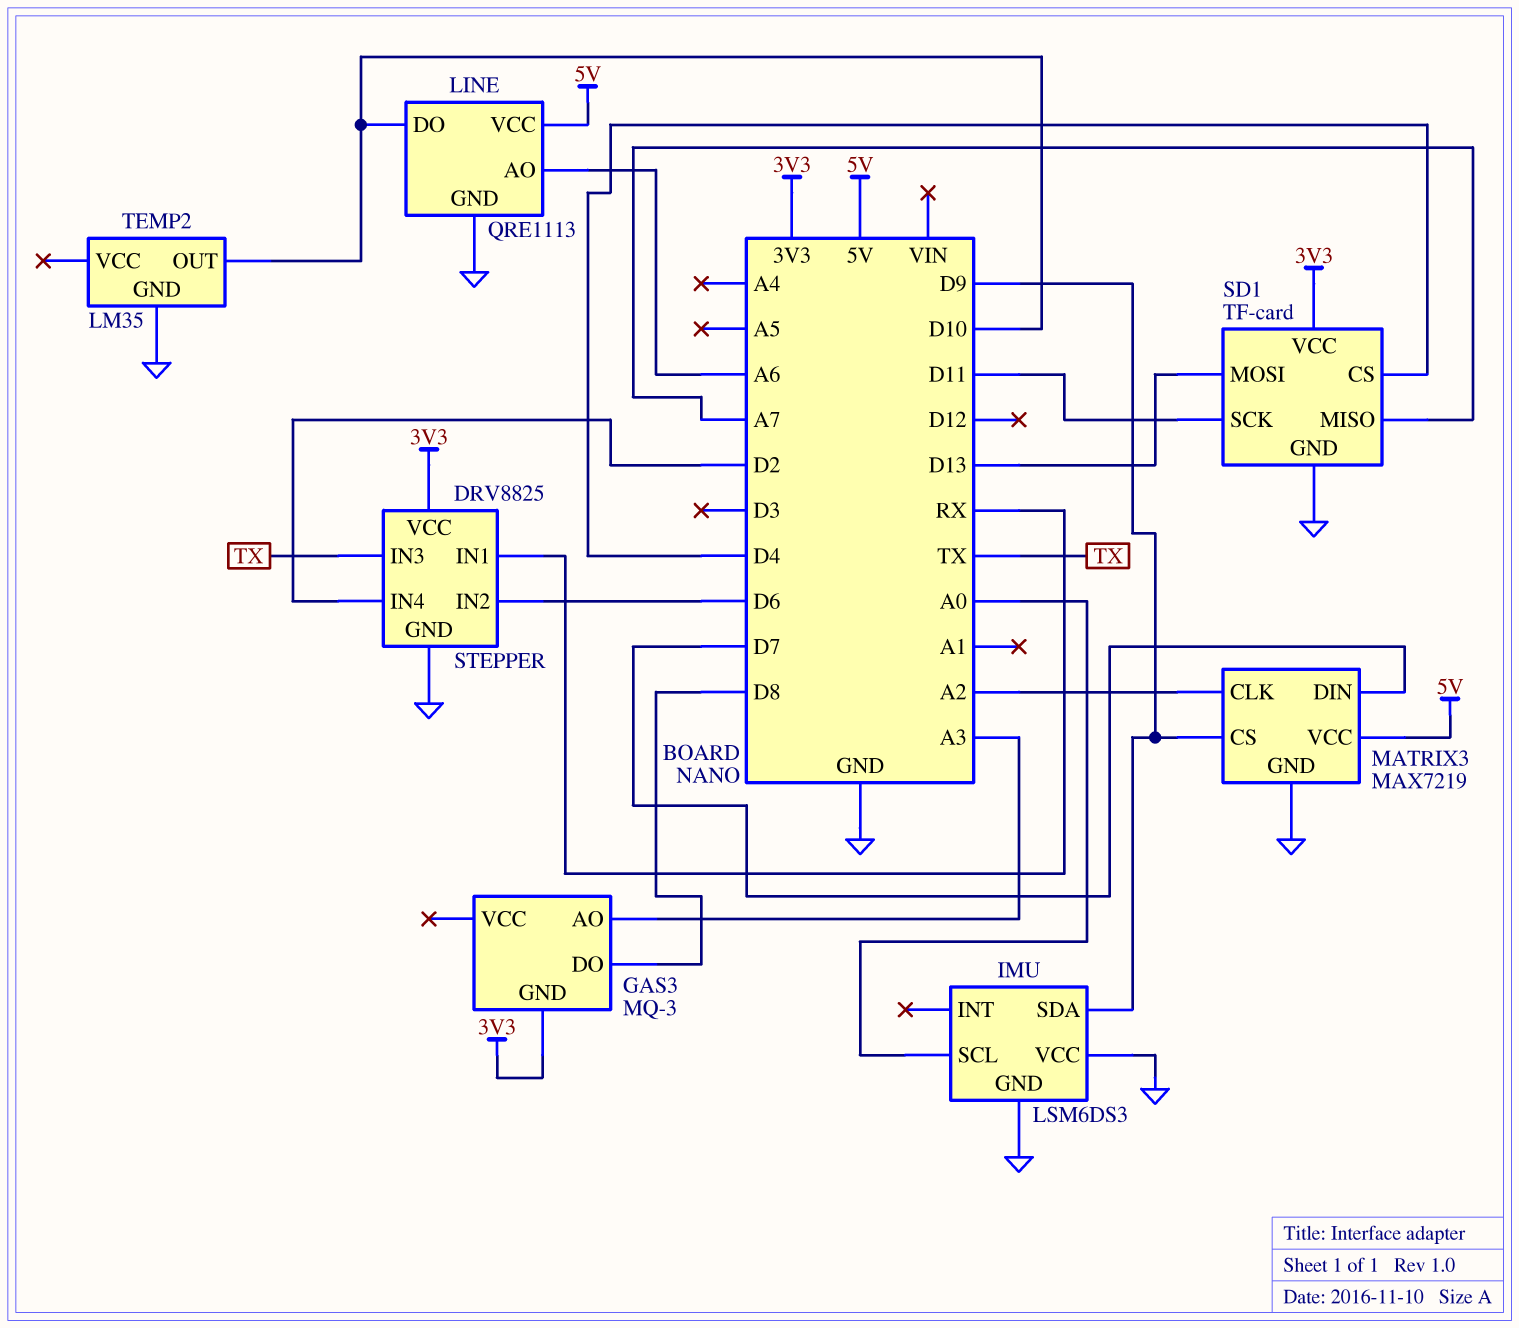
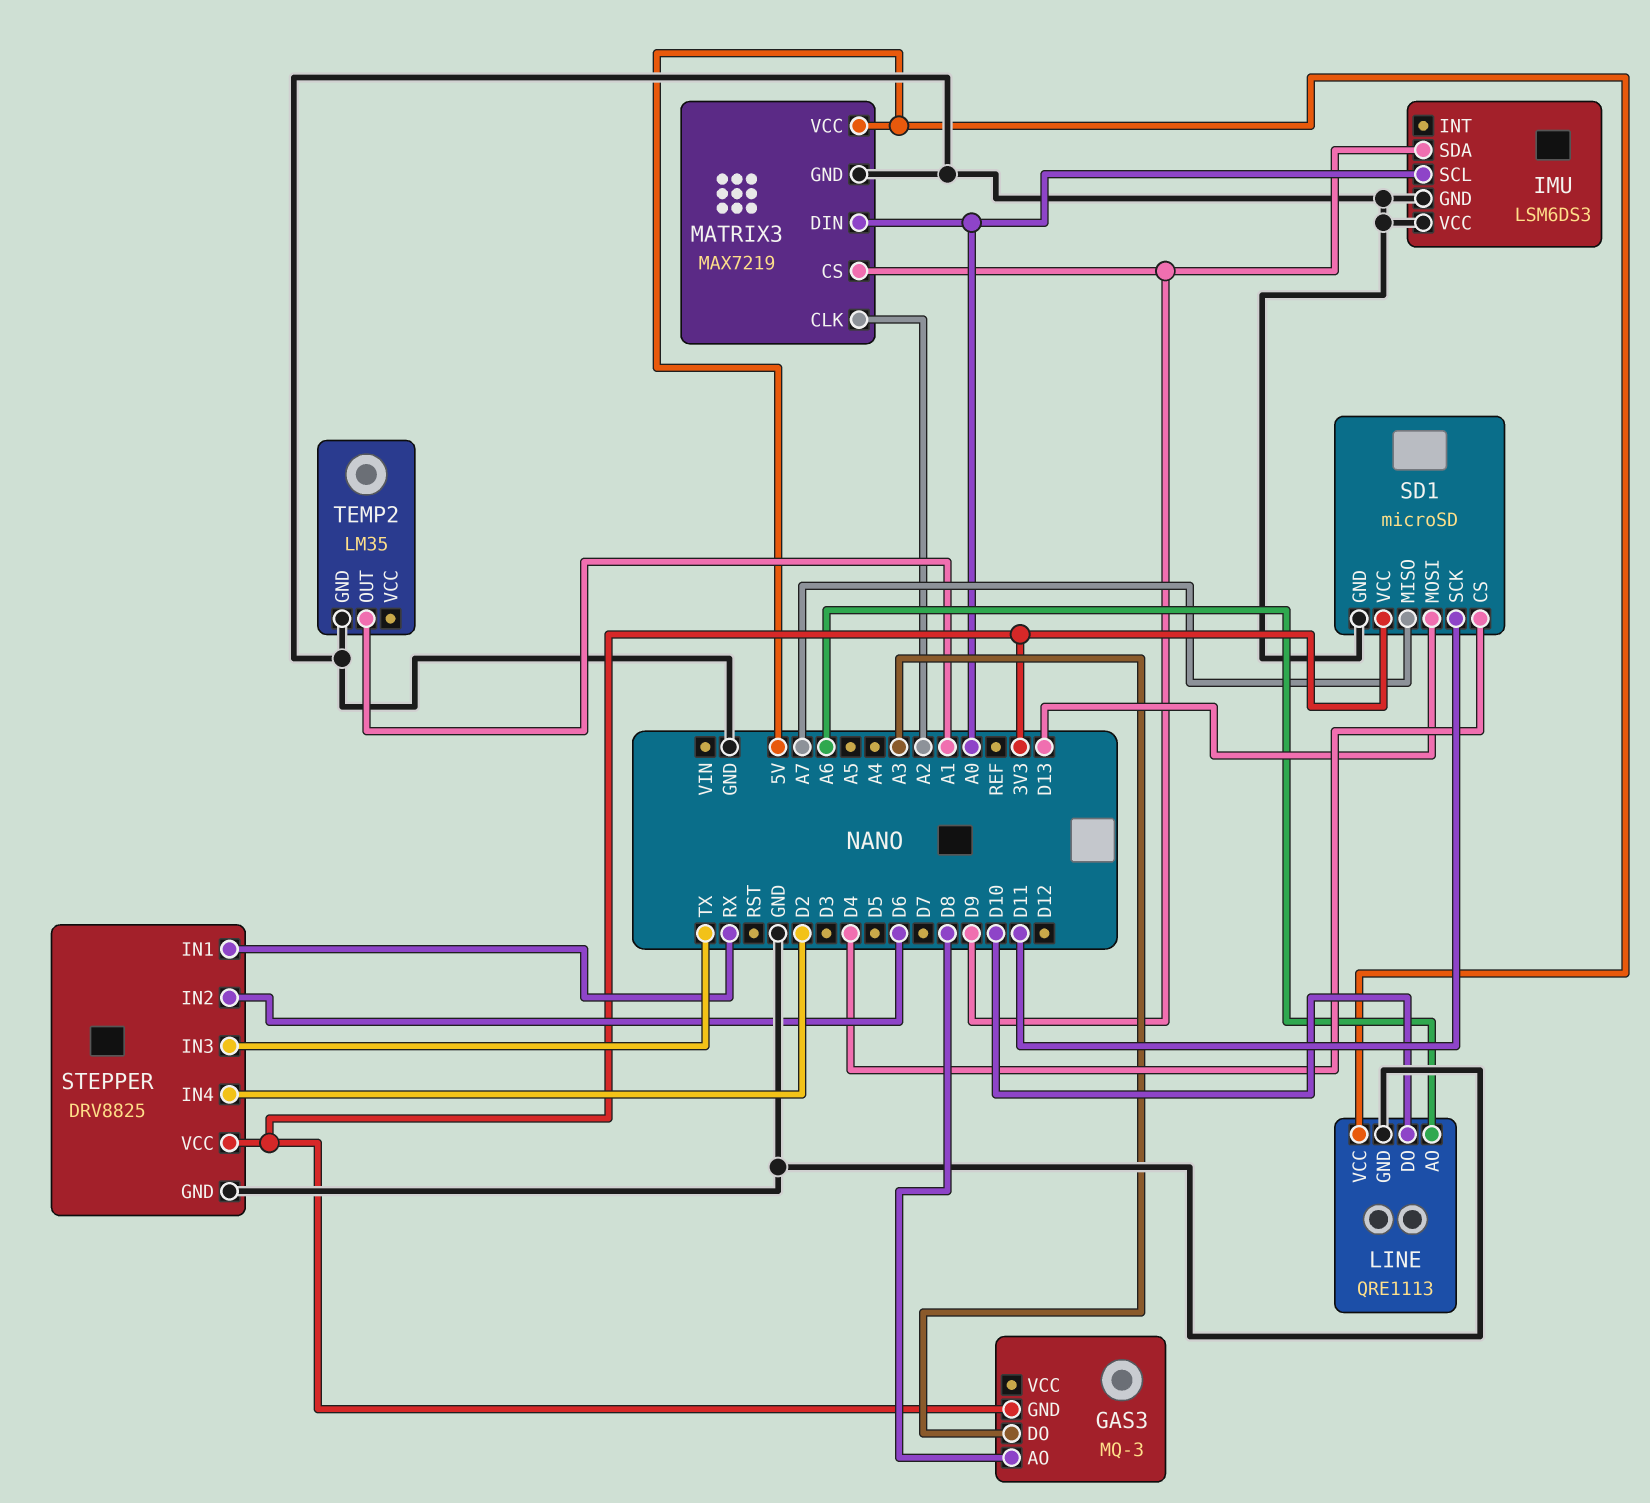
GAS3 pin AO: A3 -> D8
GAS3 pin DO: D8 -> A3
MATRIX3 pin DIN: D7 -> A0
SD1: TF-card -> microSD
TEMP2 pin OUT: D10 -> A1

